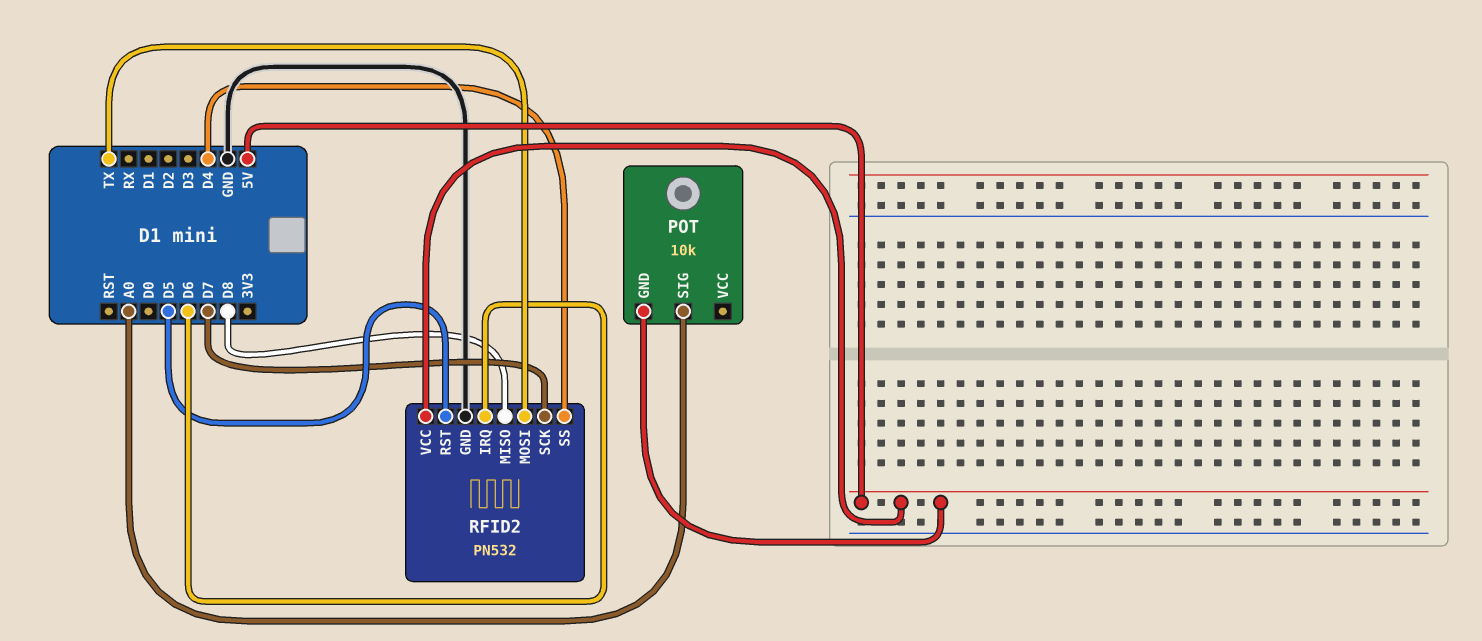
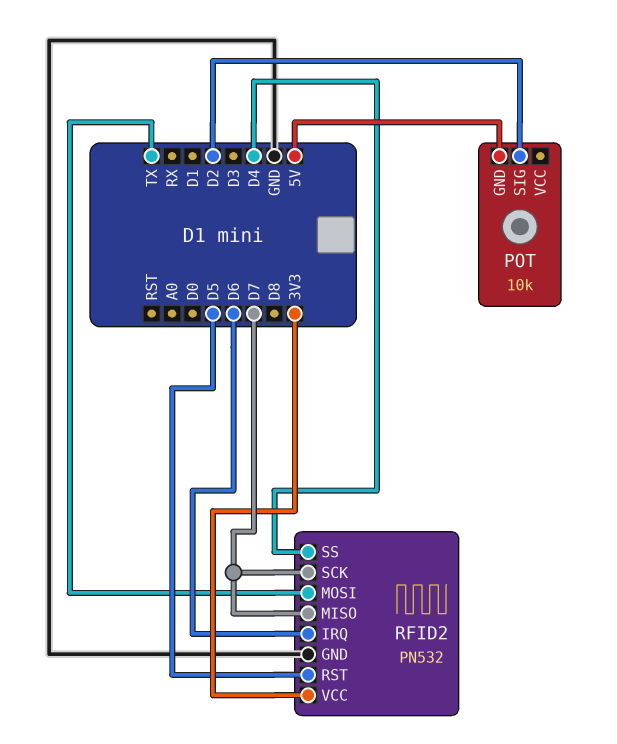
POT pin SIG: A0 -> D2
RFID2 pin MISO: D8 -> D7
RFID2 pin VCC: 5V -> 3V3

